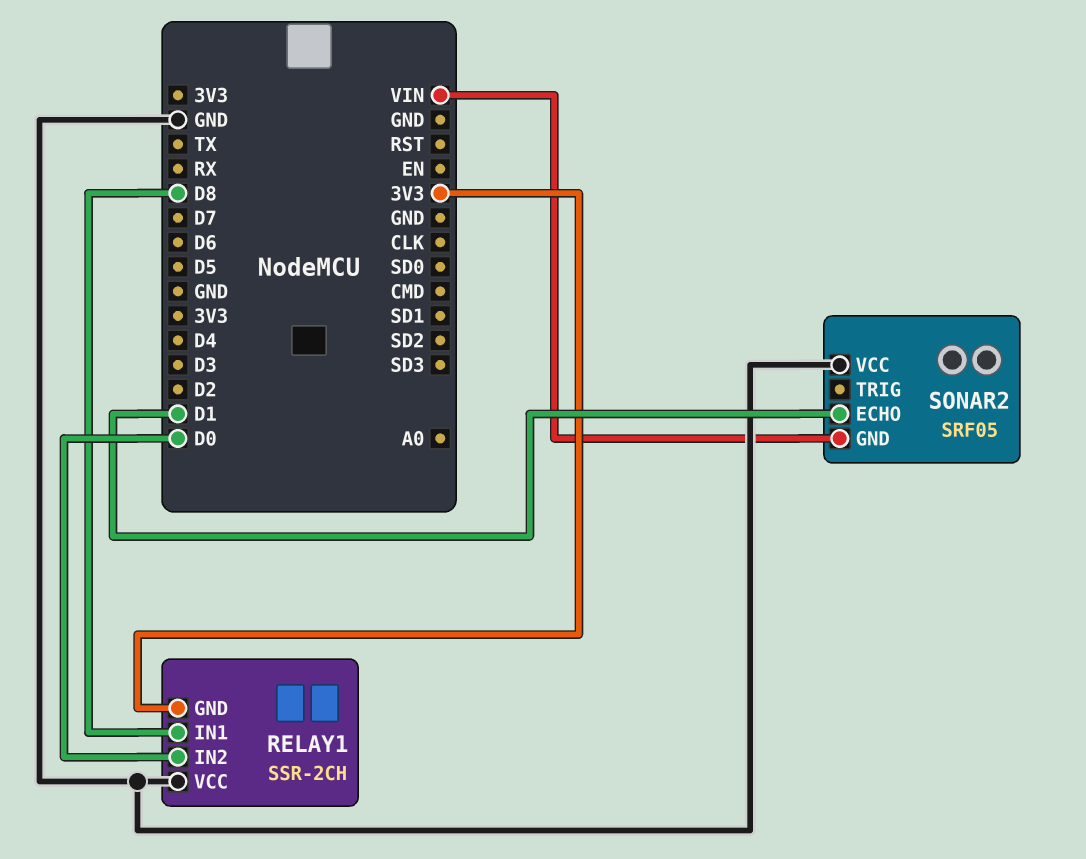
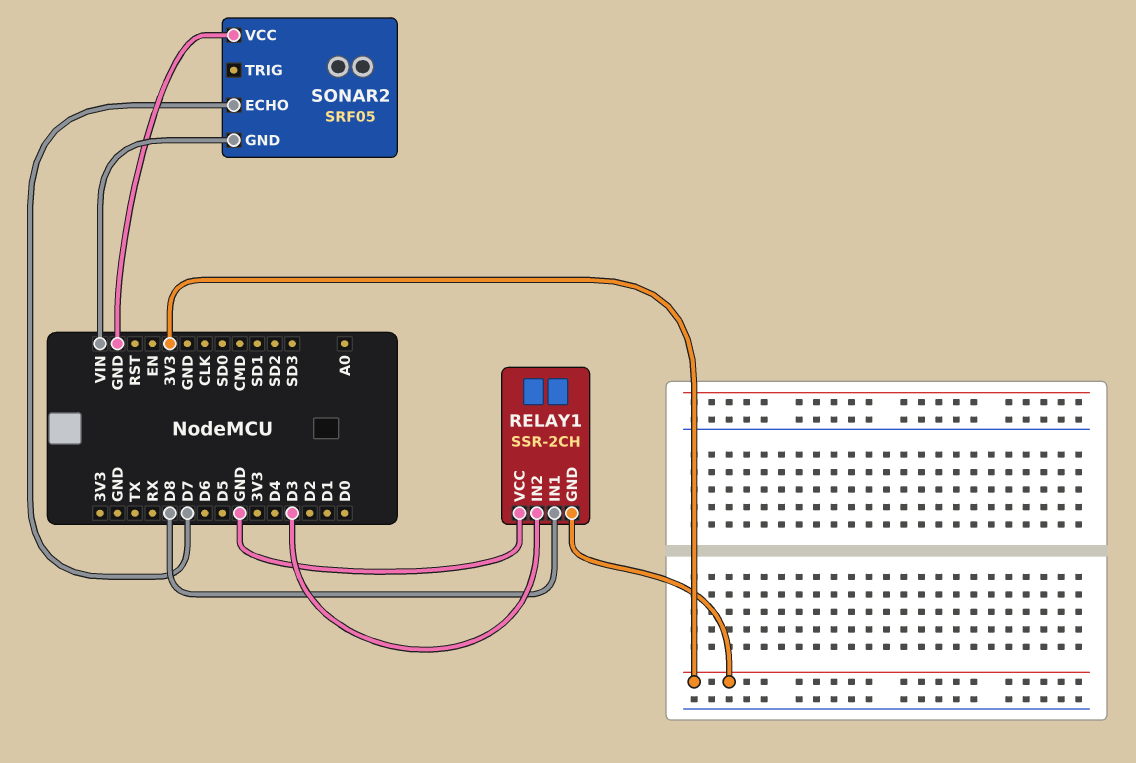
RELAY1 pin IN2: D0 -> D3
SONAR2 pin ECHO: D1 -> D7

